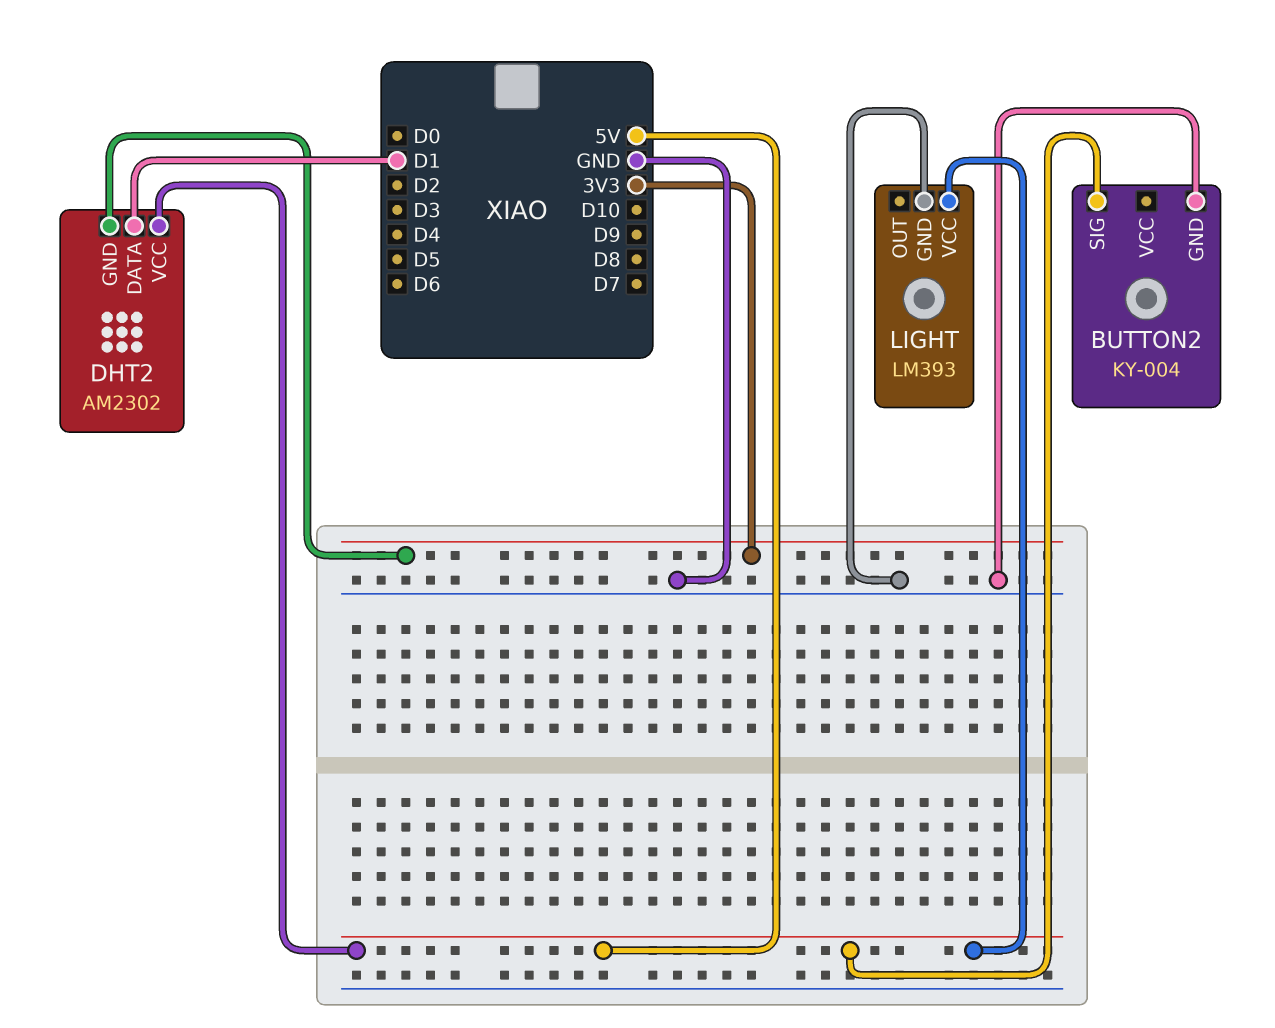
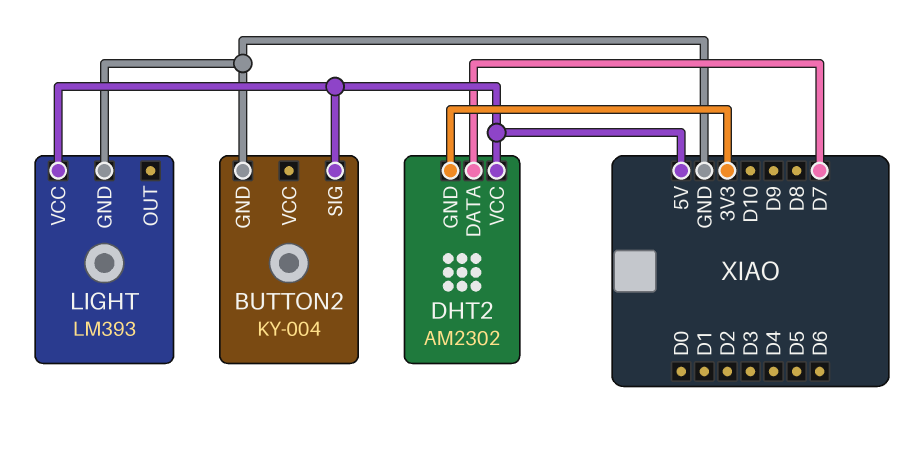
DHT2 pin DATA: D1 -> D7

